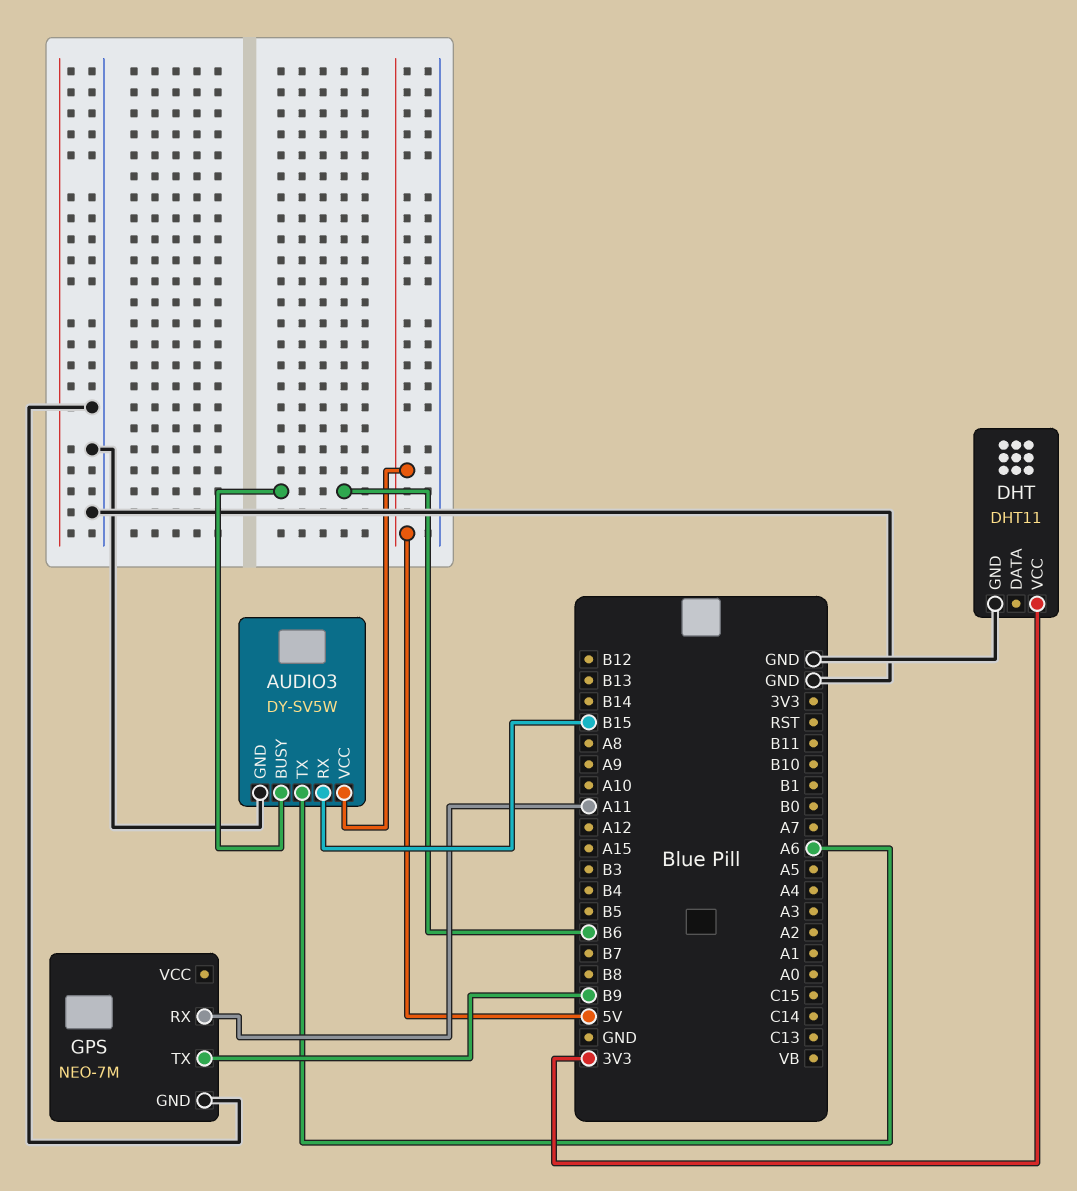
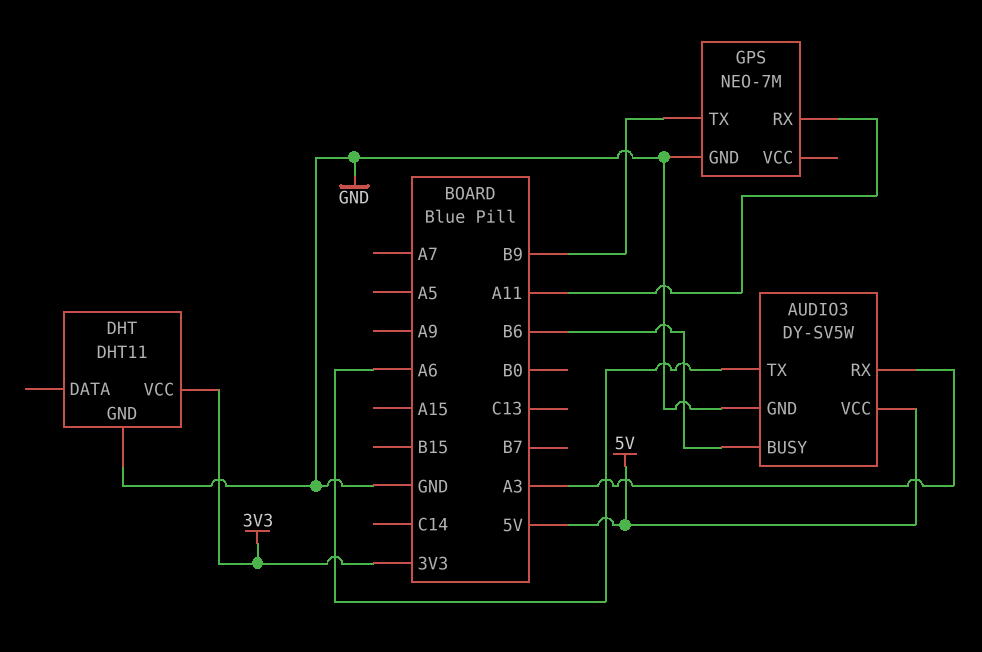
AUDIO3 pin RX: B15 -> A3

